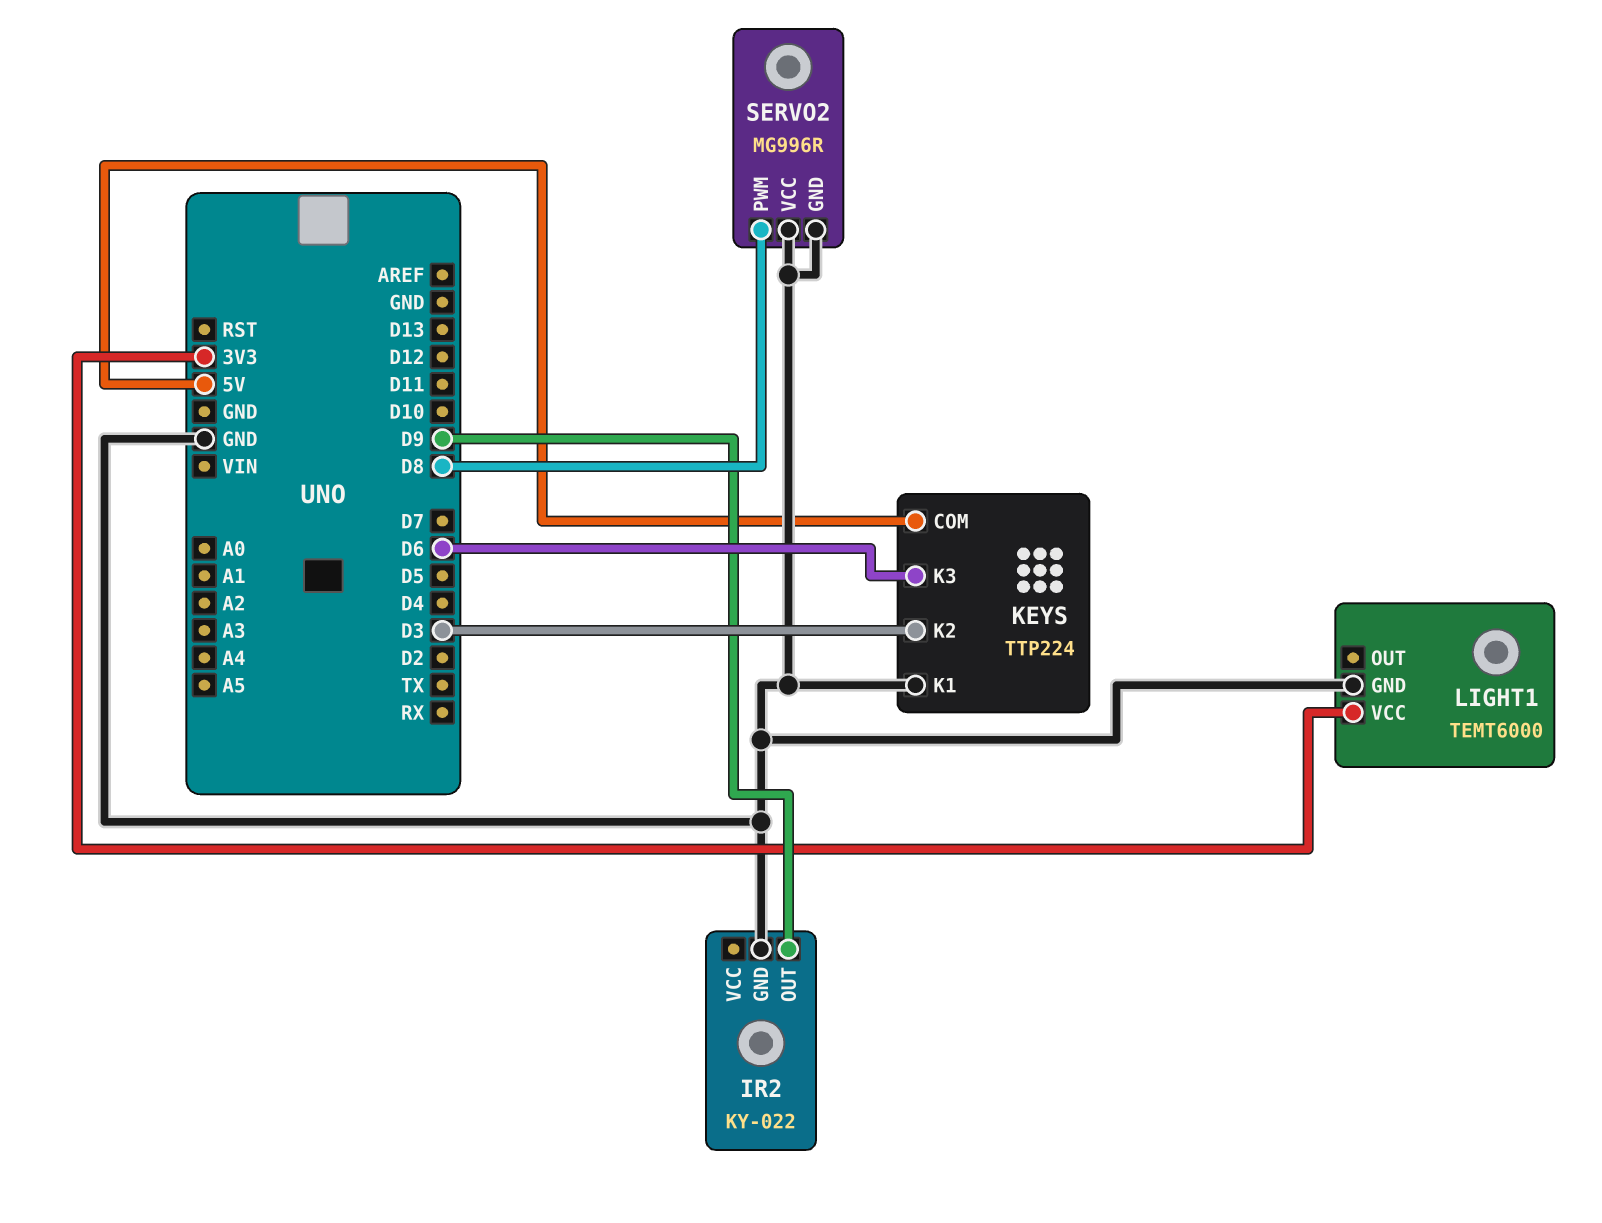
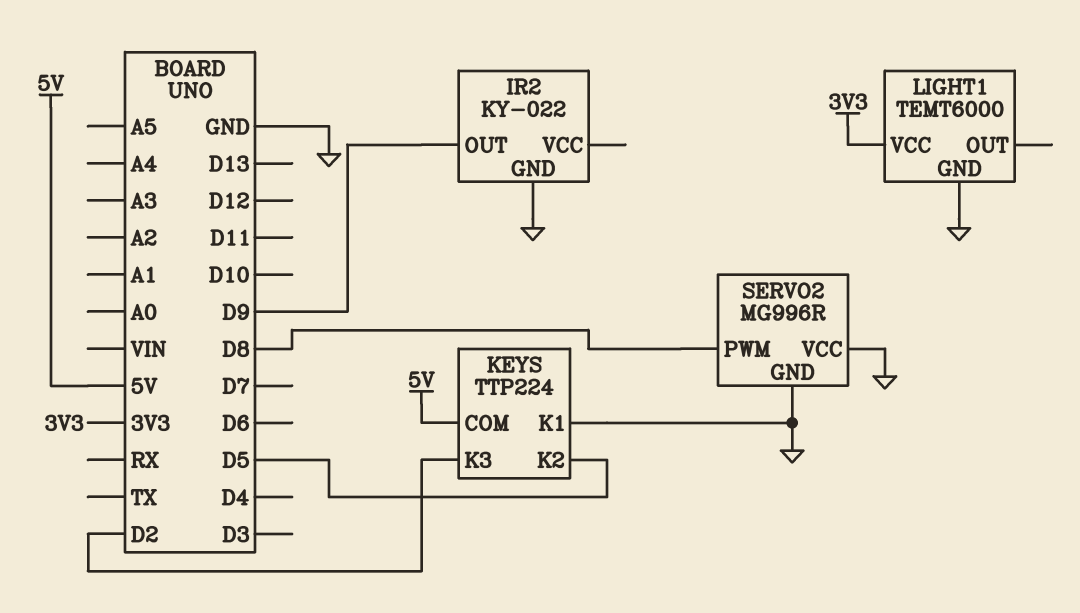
KEYS pin K2: D3 -> D5
KEYS pin K3: D6 -> D2

